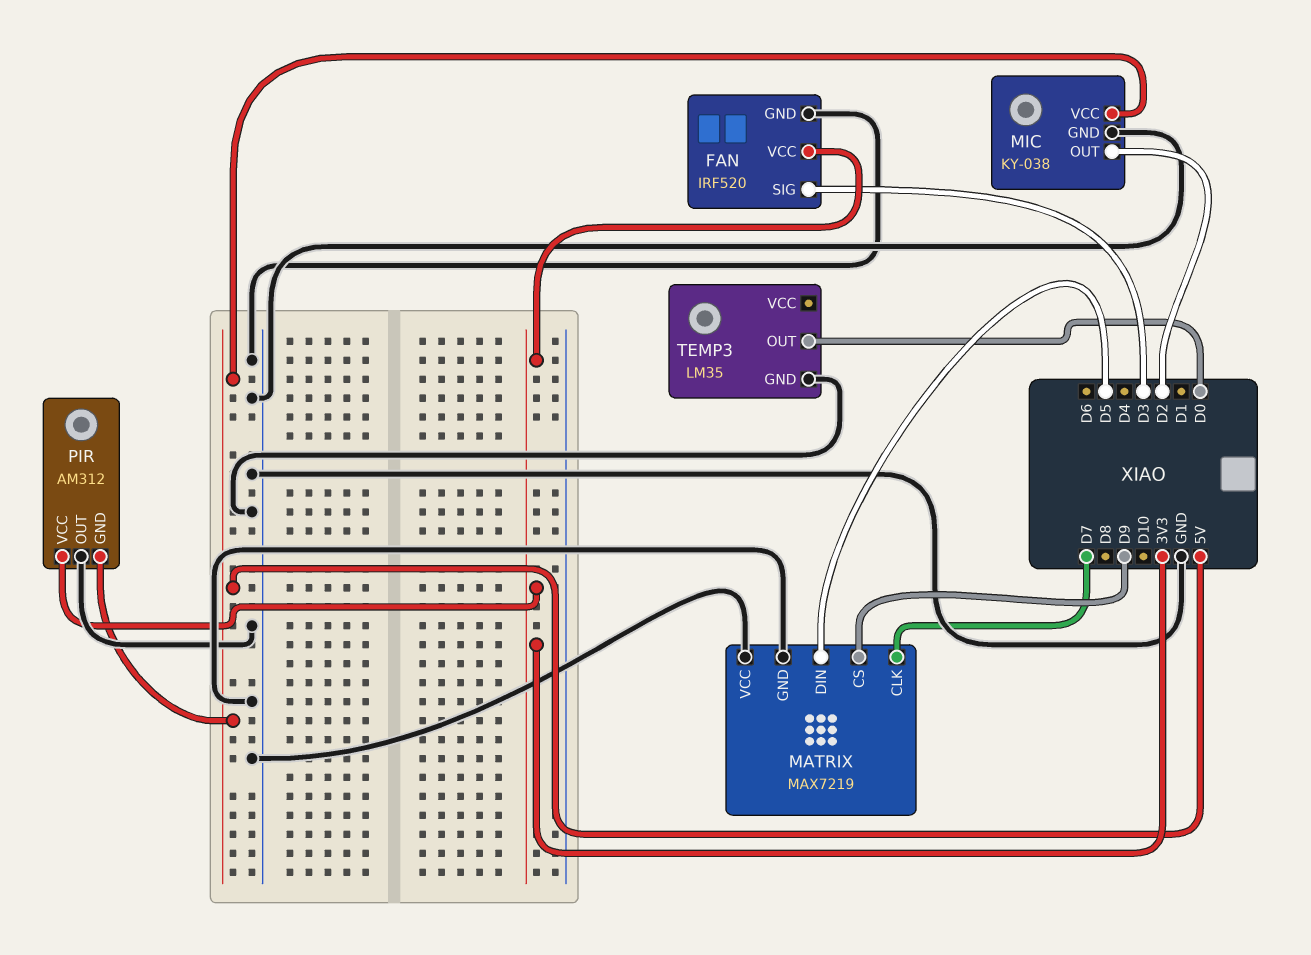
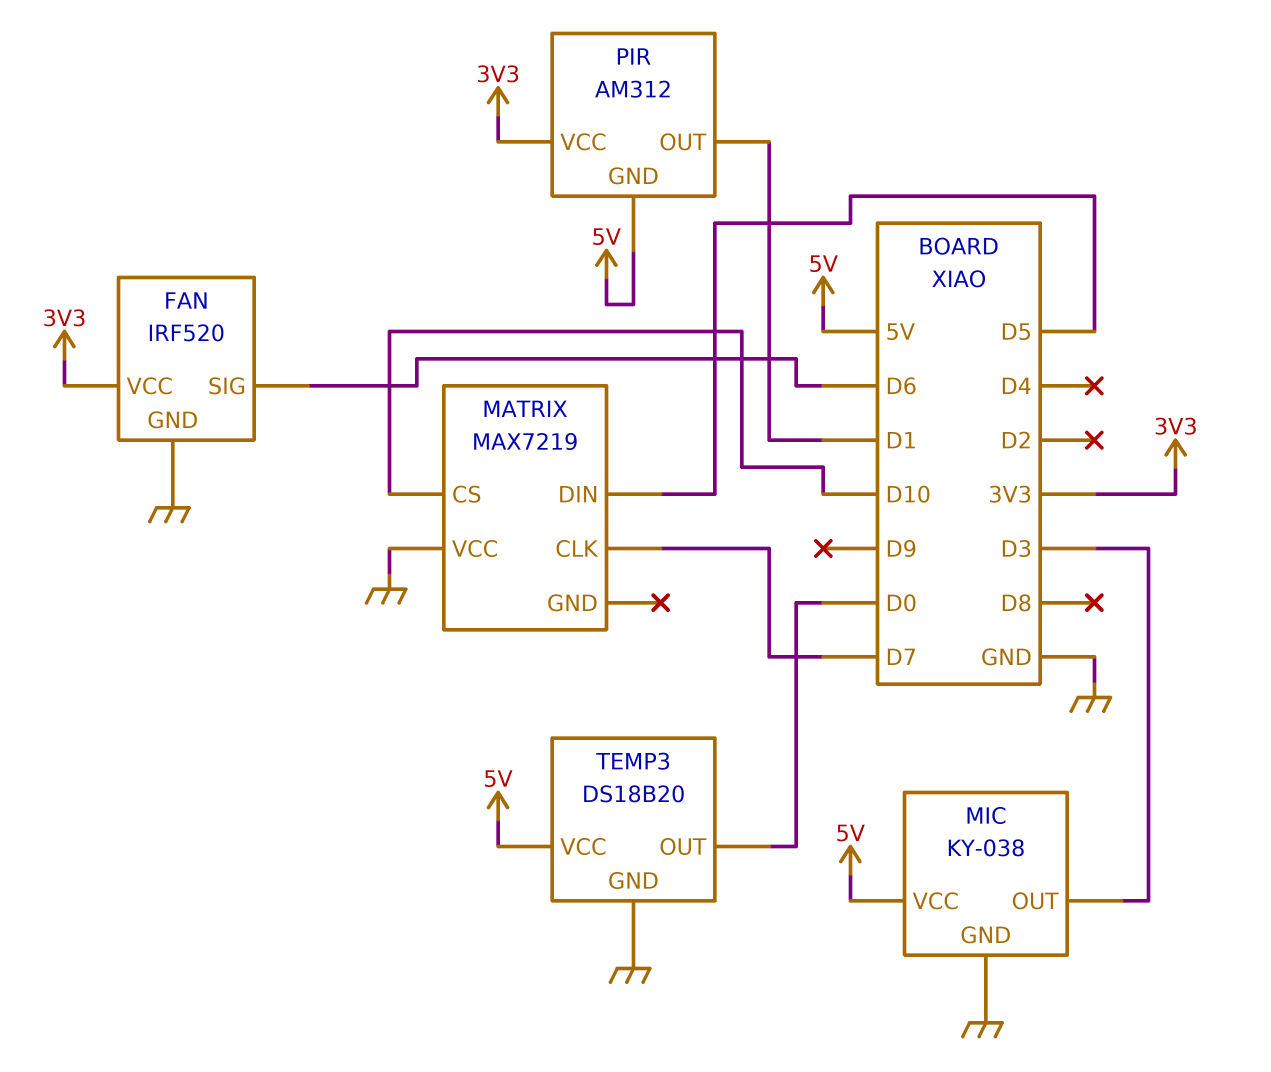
FAN pin SIG: D3 -> D6
MATRIX pin CS: D9 -> D10
MATRIX pin GND: GND -> none
MIC pin OUT: D2 -> D3
PIR pin OUT: GND -> D1
TEMP3: LM35 -> DS18B20
TEMP3 pin VCC: none -> 5V

